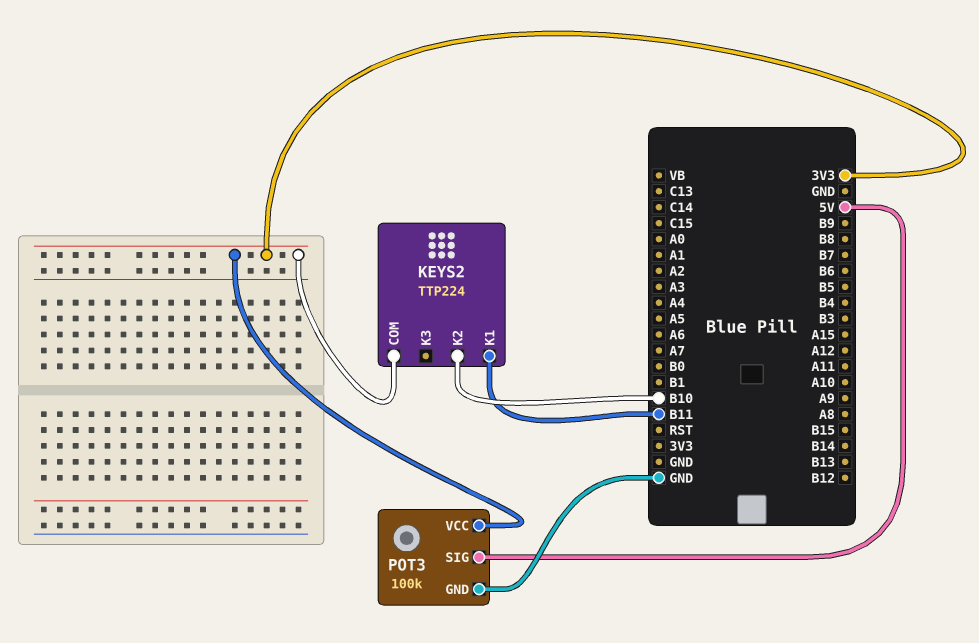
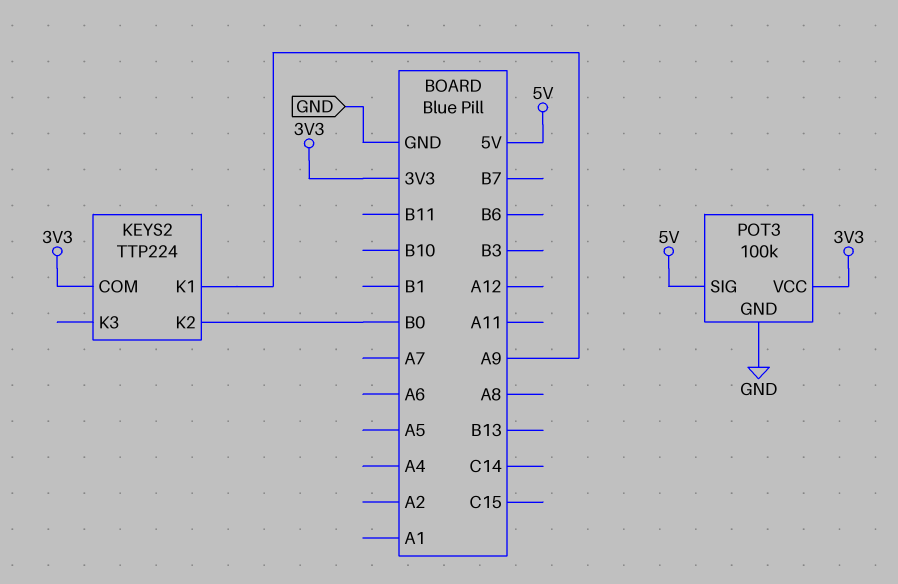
KEYS2 pin K1: B11 -> A9
KEYS2 pin K2: B10 -> B0

